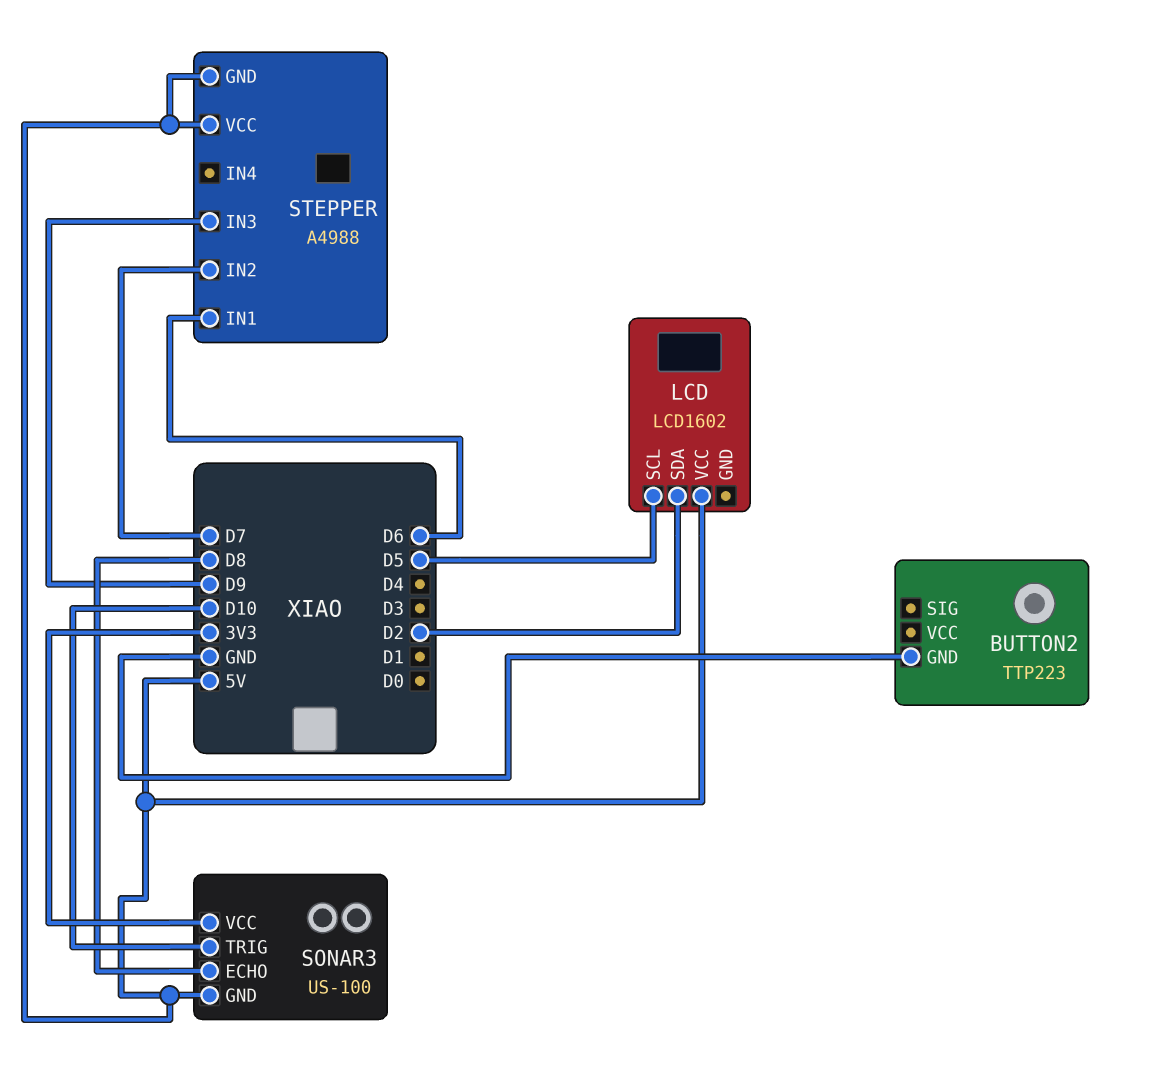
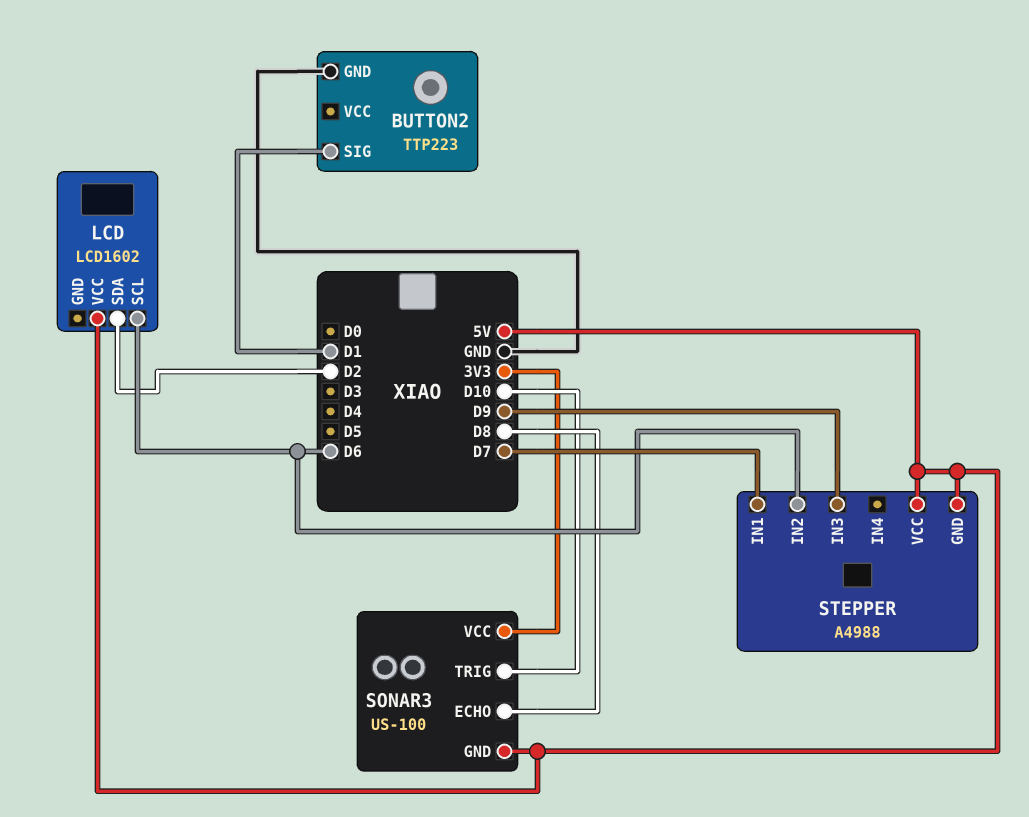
BUTTON2 pin SIG: none -> D1
LCD pin SCL: D5 -> D6
STEPPER pin IN1: D6 -> D7
STEPPER pin IN2: D7 -> D6

